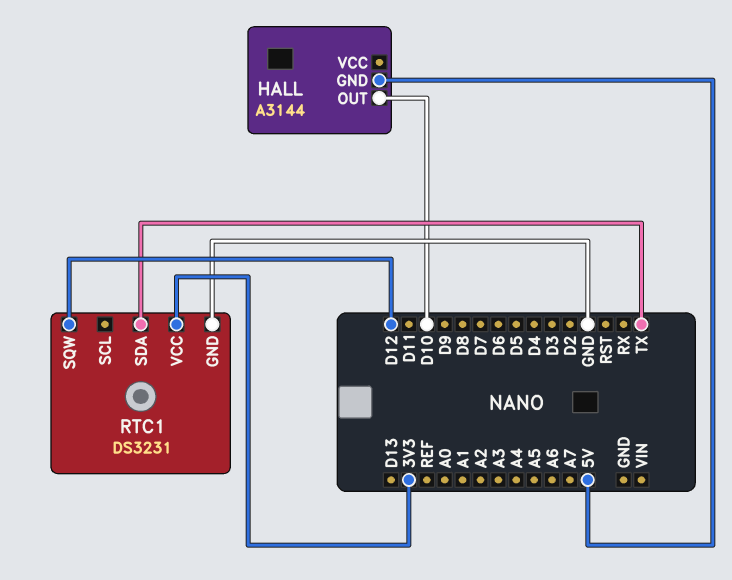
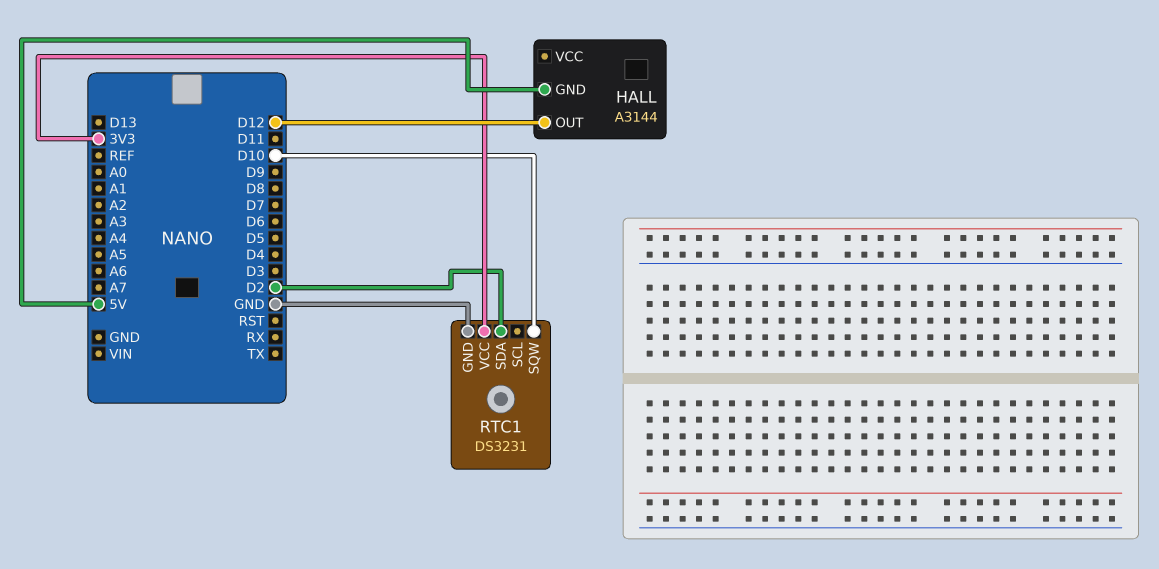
HALL pin OUT: D10 -> D12
RTC1 pin SDA: TX -> D2
RTC1 pin SQW: D12 -> D10

